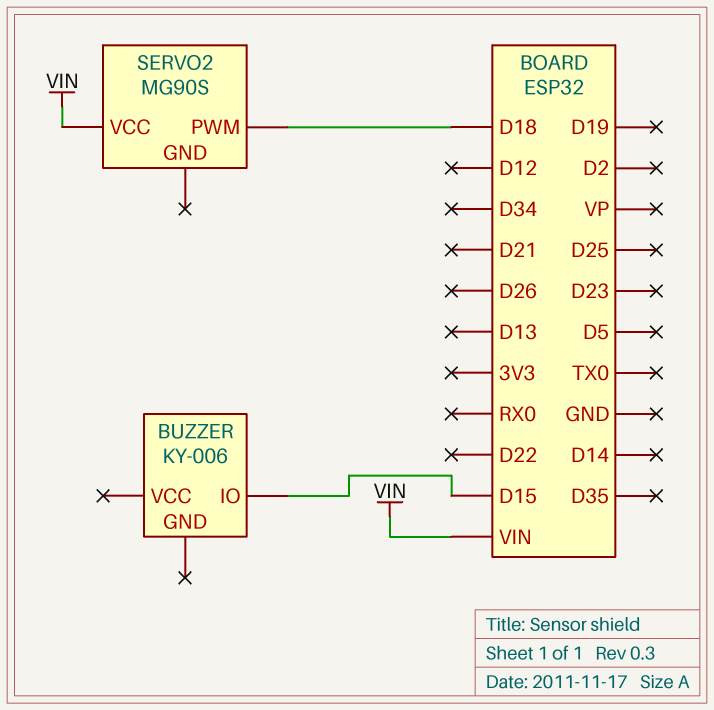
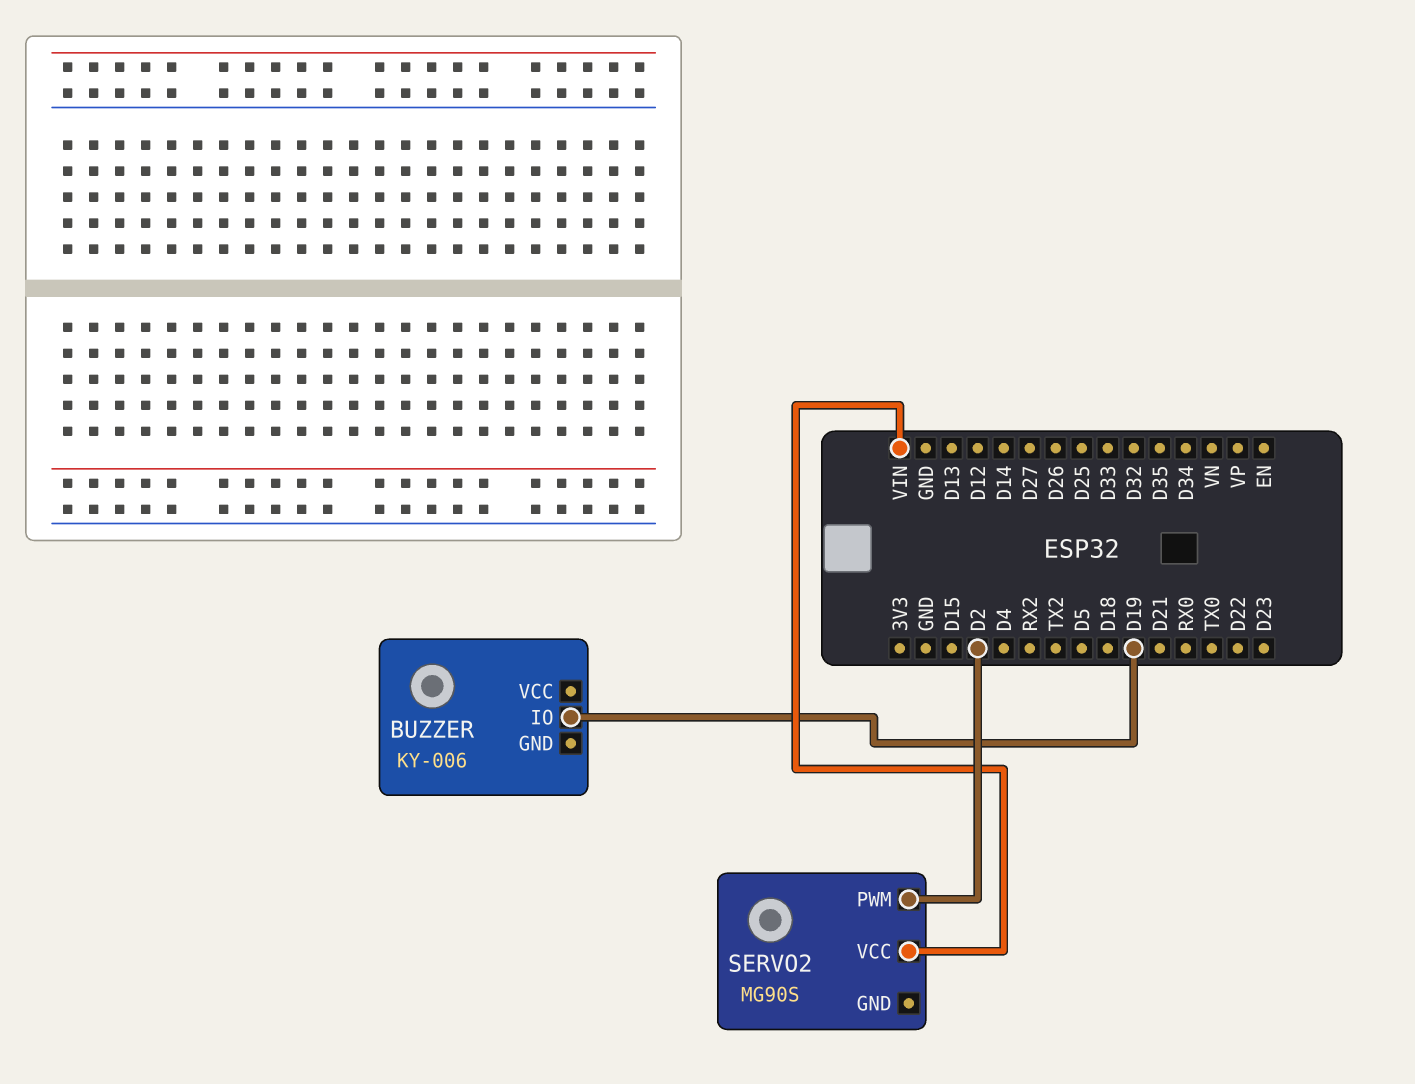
BUZZER pin IO: D15 -> D19
SERVO2 pin PWM: D18 -> D2

